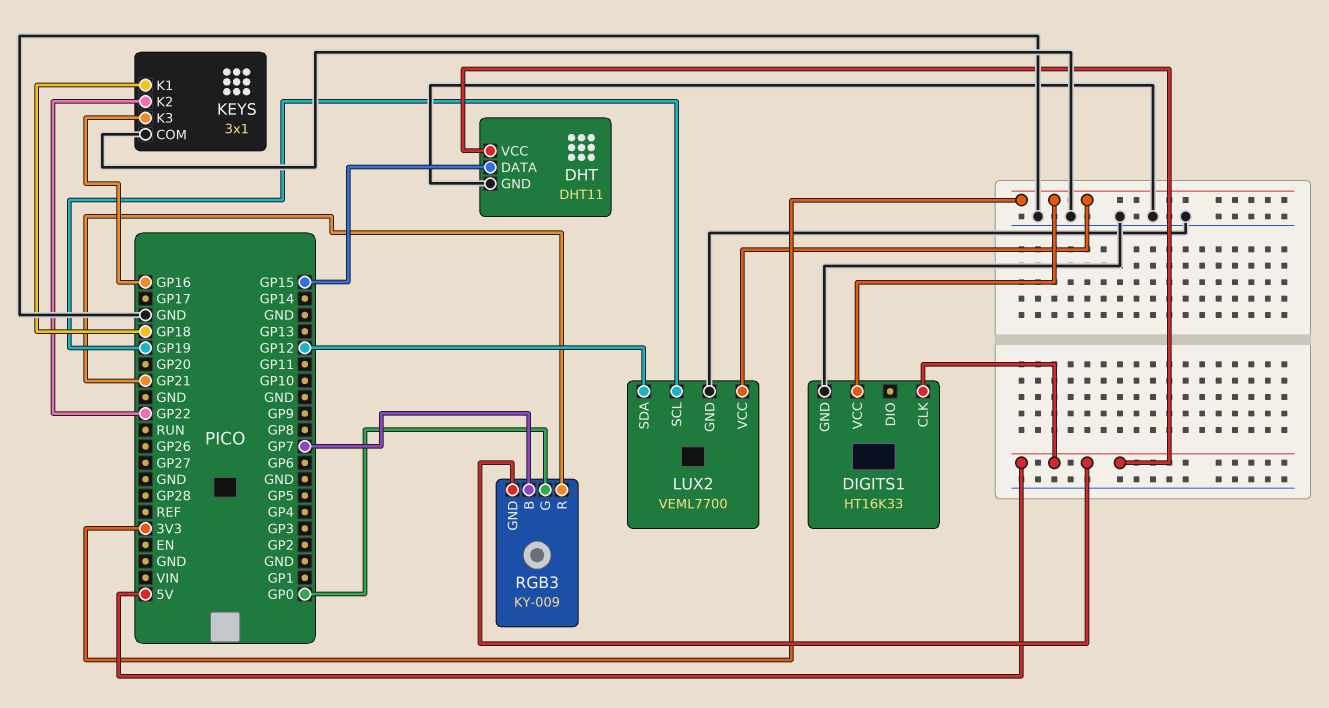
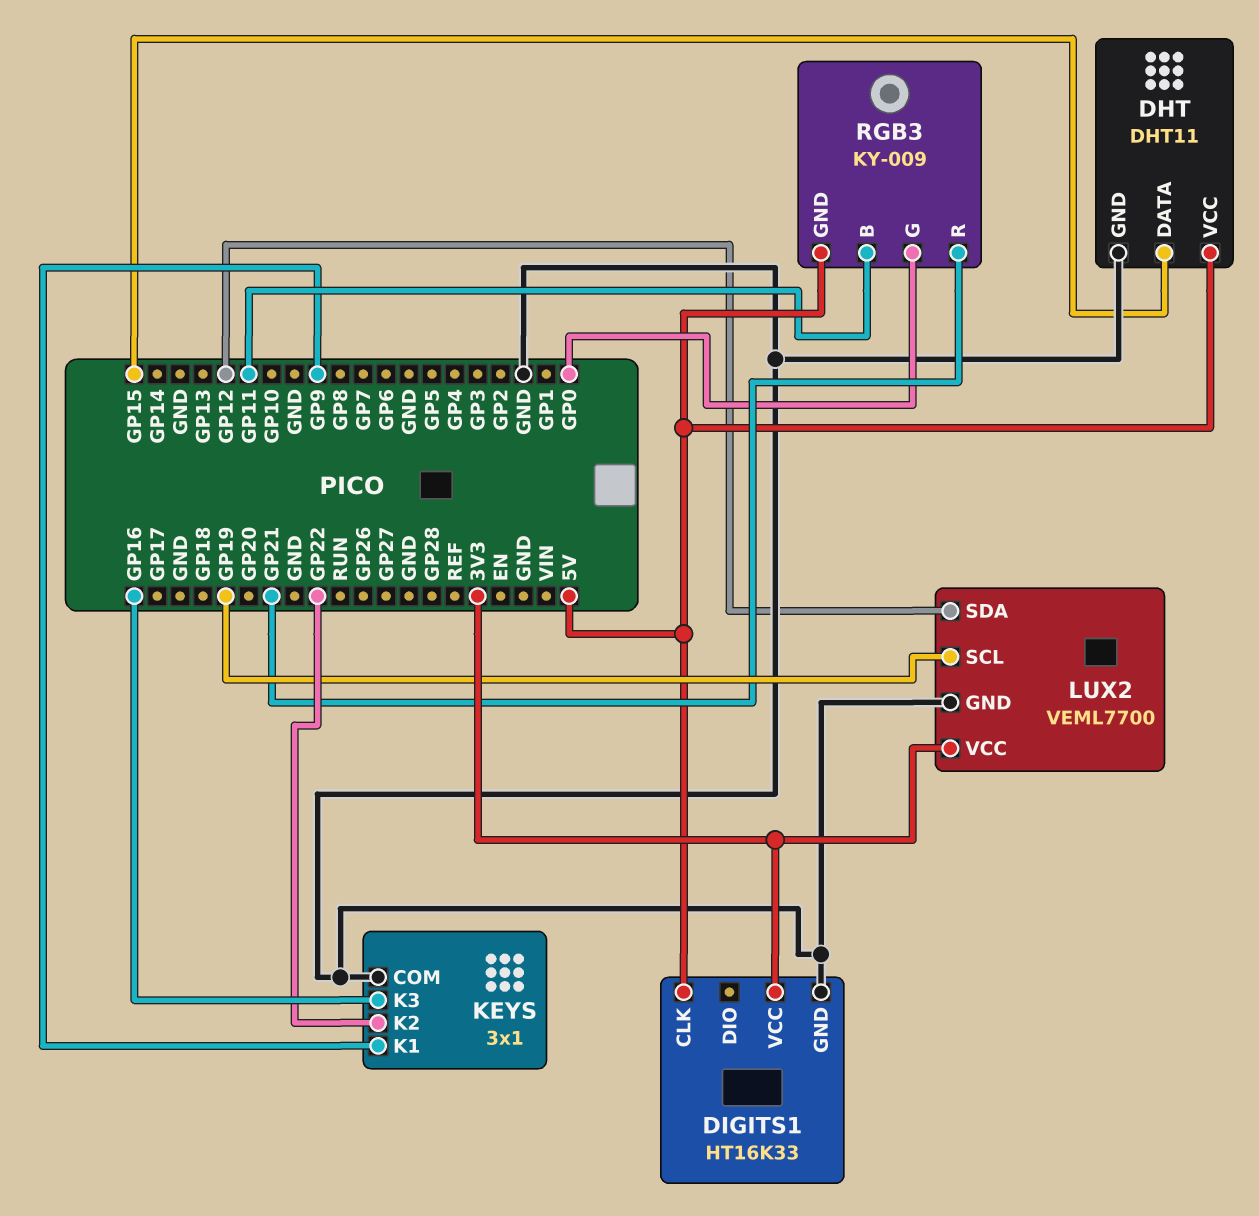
KEYS pin K1: GP18 -> GP9
RGB3 pin B: GP7 -> GP11

